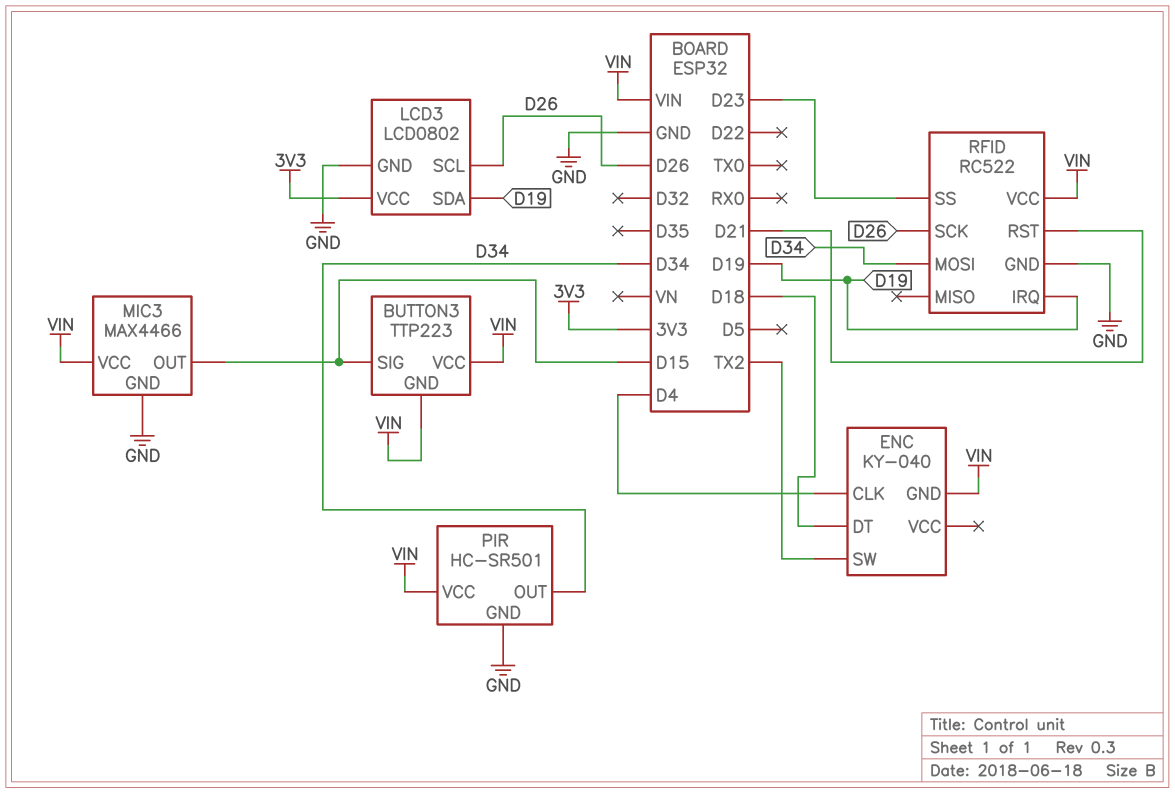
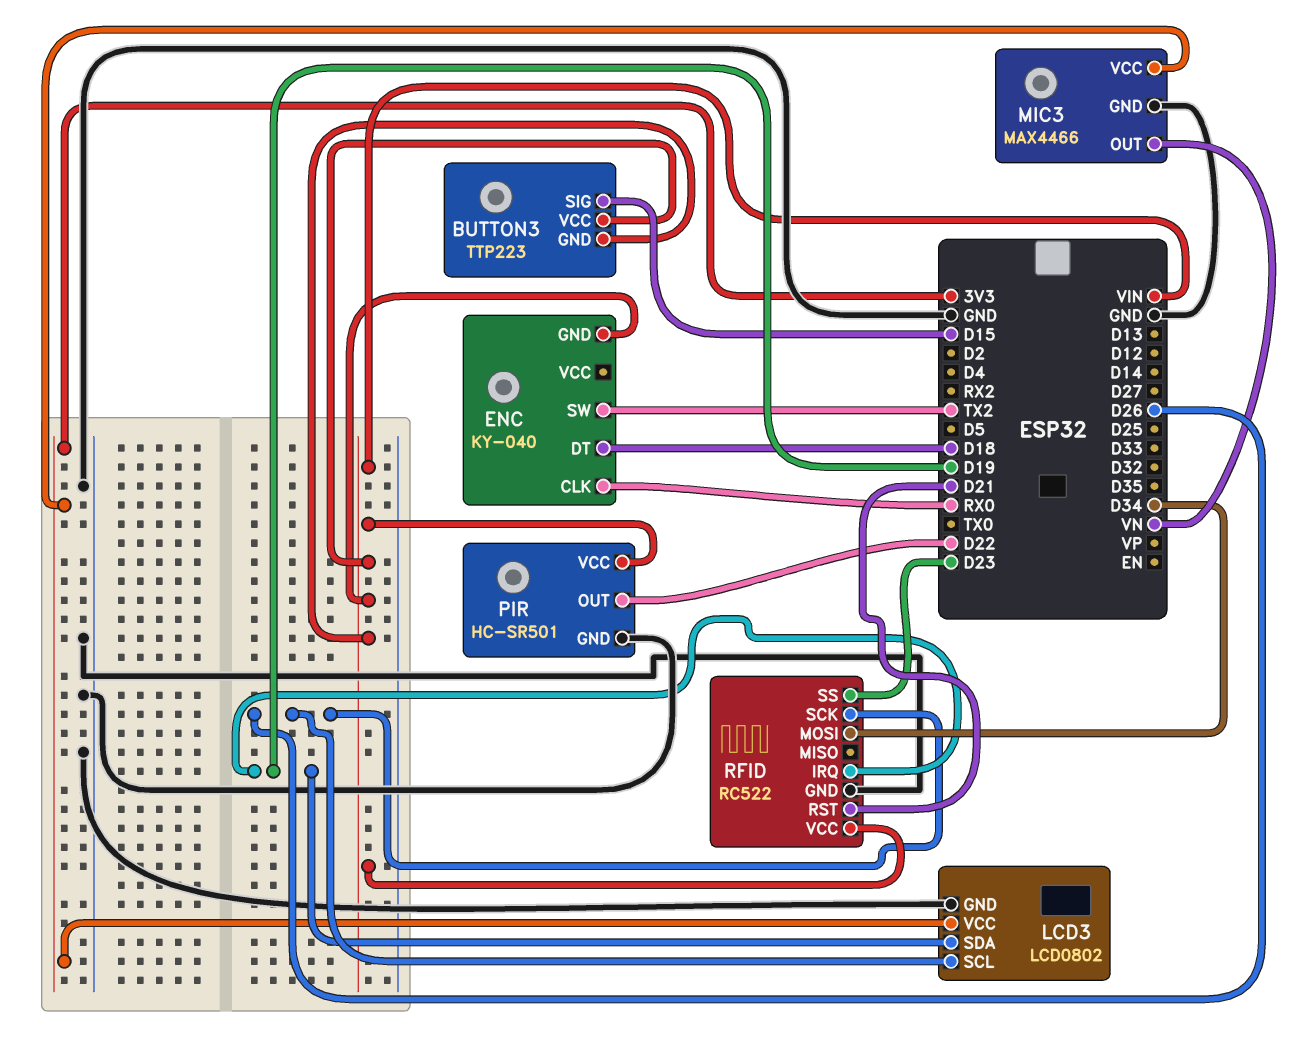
ENC pin CLK: D4 -> RX0
MIC3 pin OUT: D15 -> VN
MIC3 pin VCC: VIN -> 3V3
PIR pin OUT: D34 -> D22

